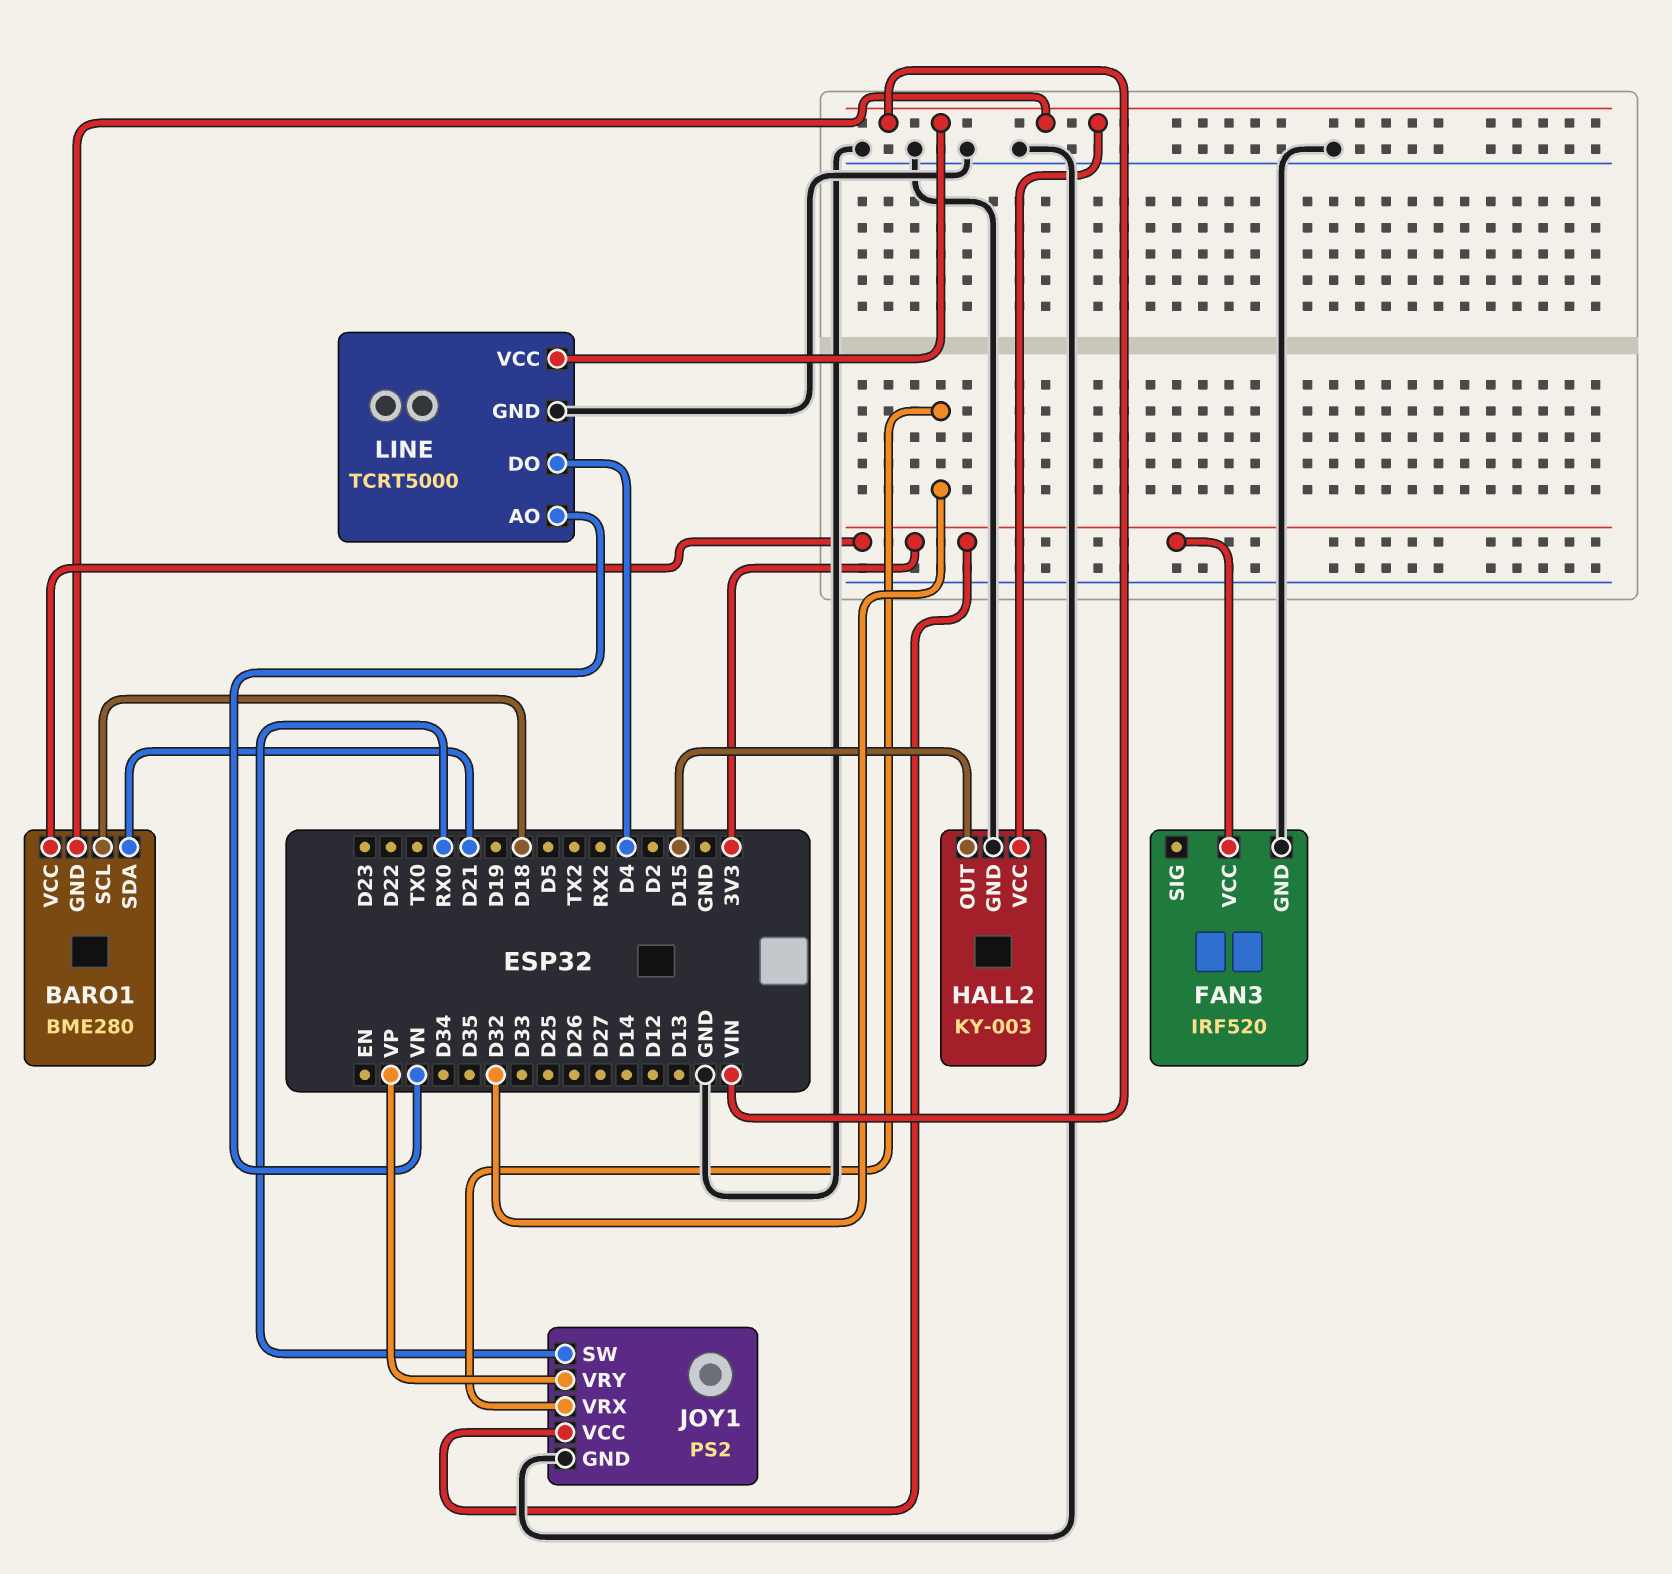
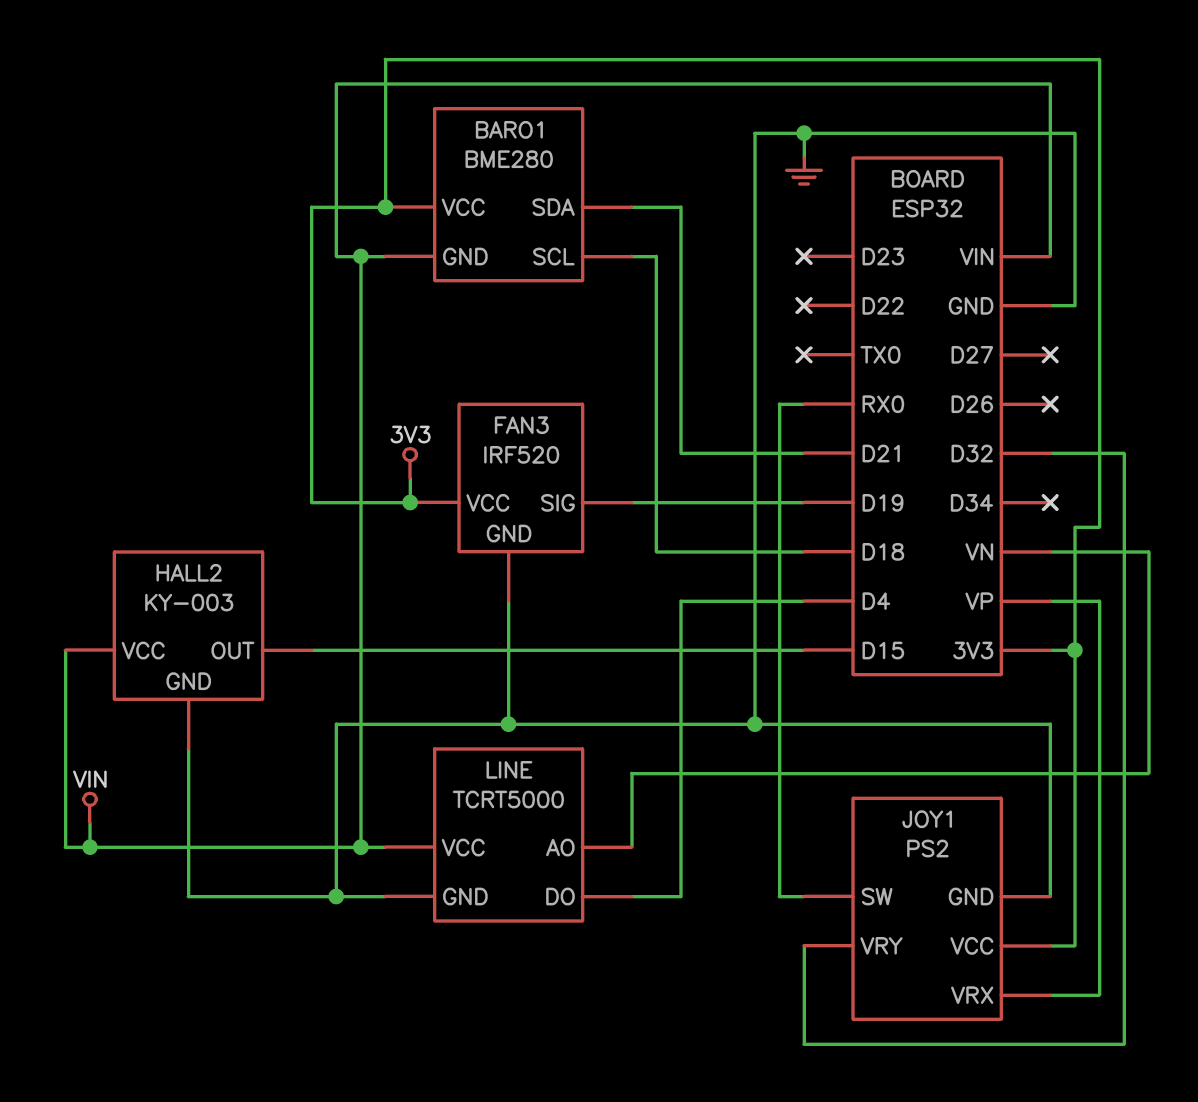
FAN3 pin SIG: none -> D19
JOY1 pin VRX: D32 -> VP
JOY1 pin VRY: VP -> D32

